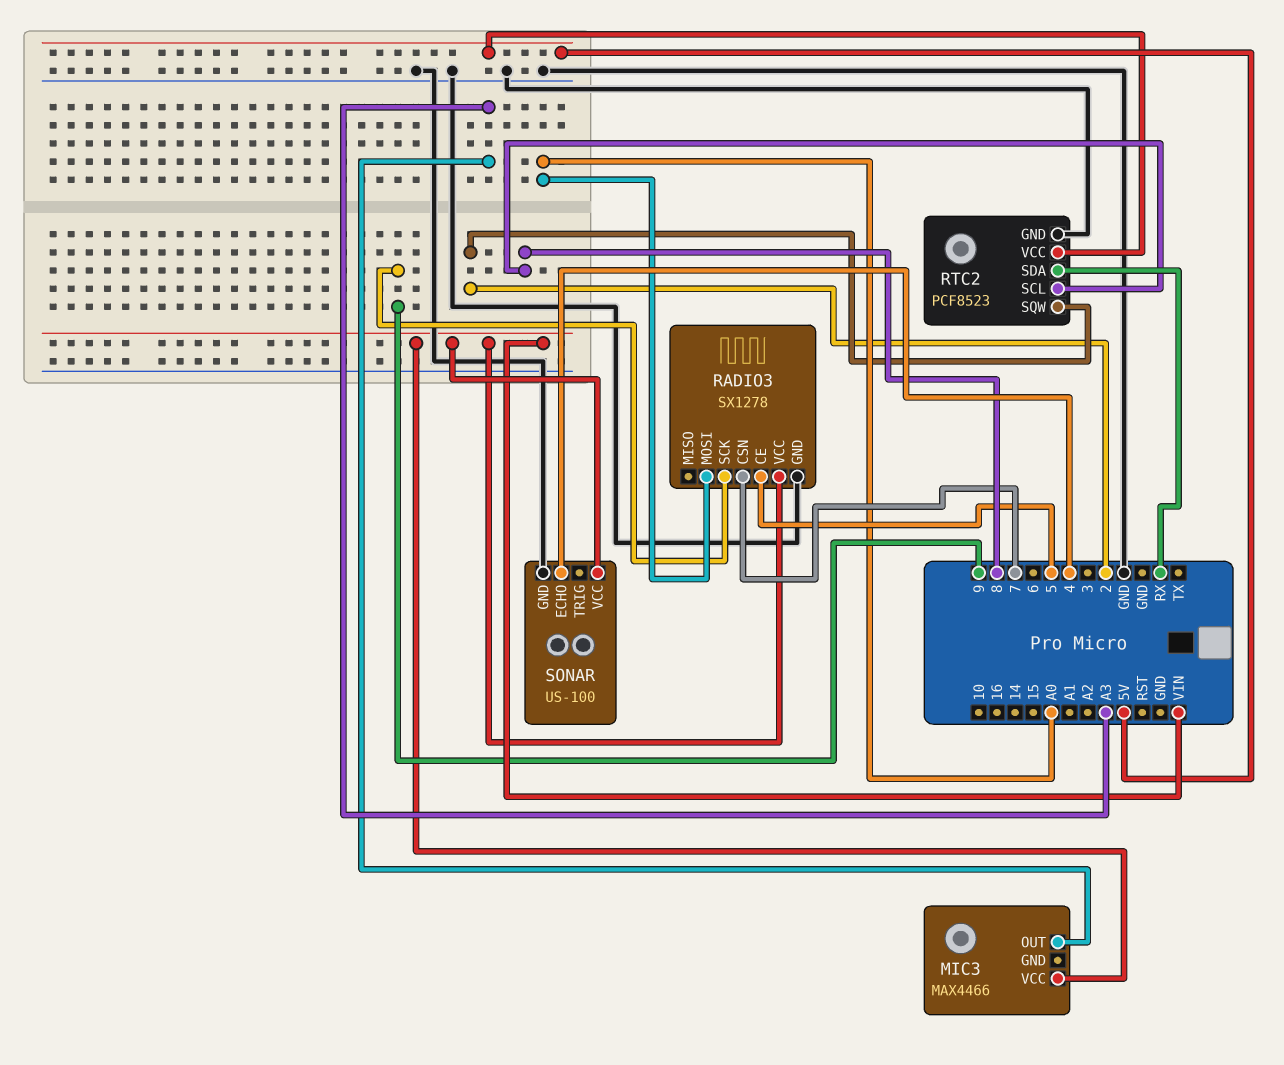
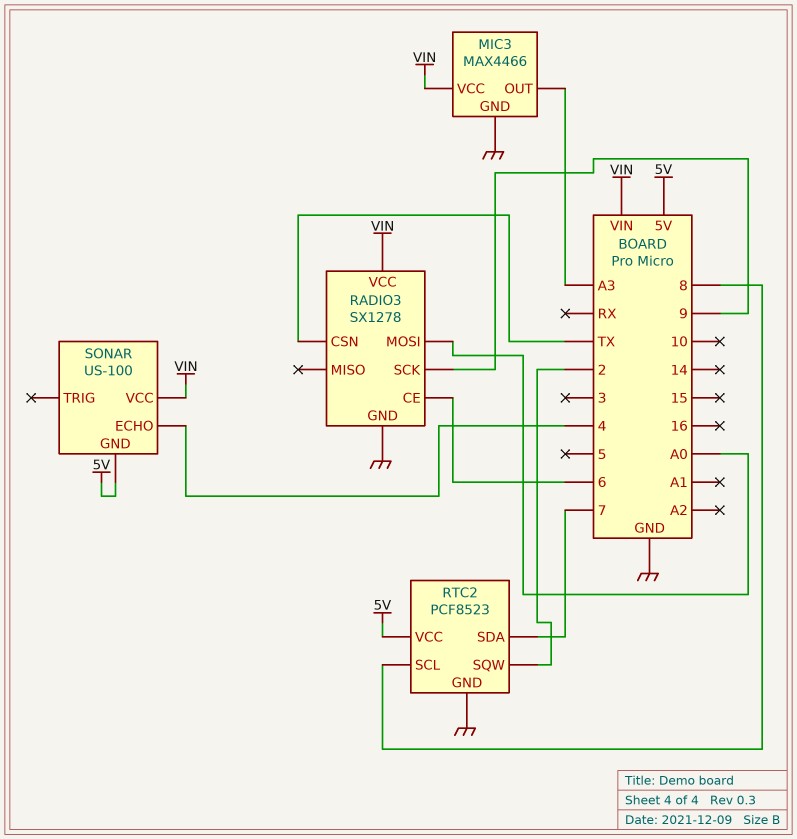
MIC3 pin GND: none -> GND
RADIO3 pin CE: 5 -> 6
RADIO3 pin CSN: 7 -> TX
RTC2 pin SDA: RX -> 7
SONAR pin GND: GND -> 5V

